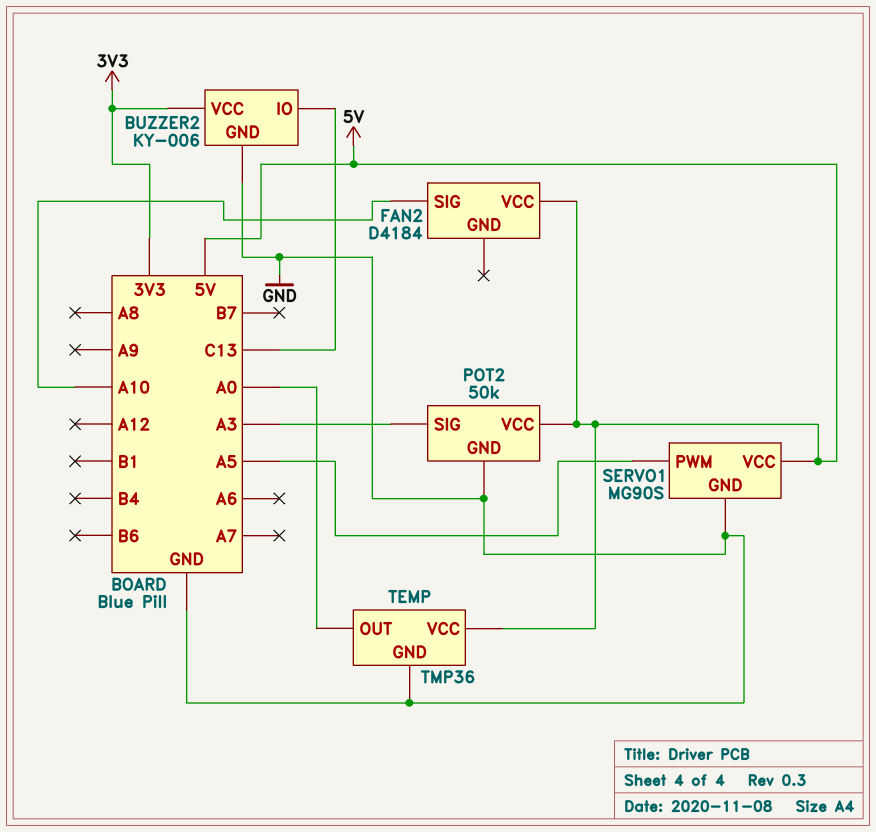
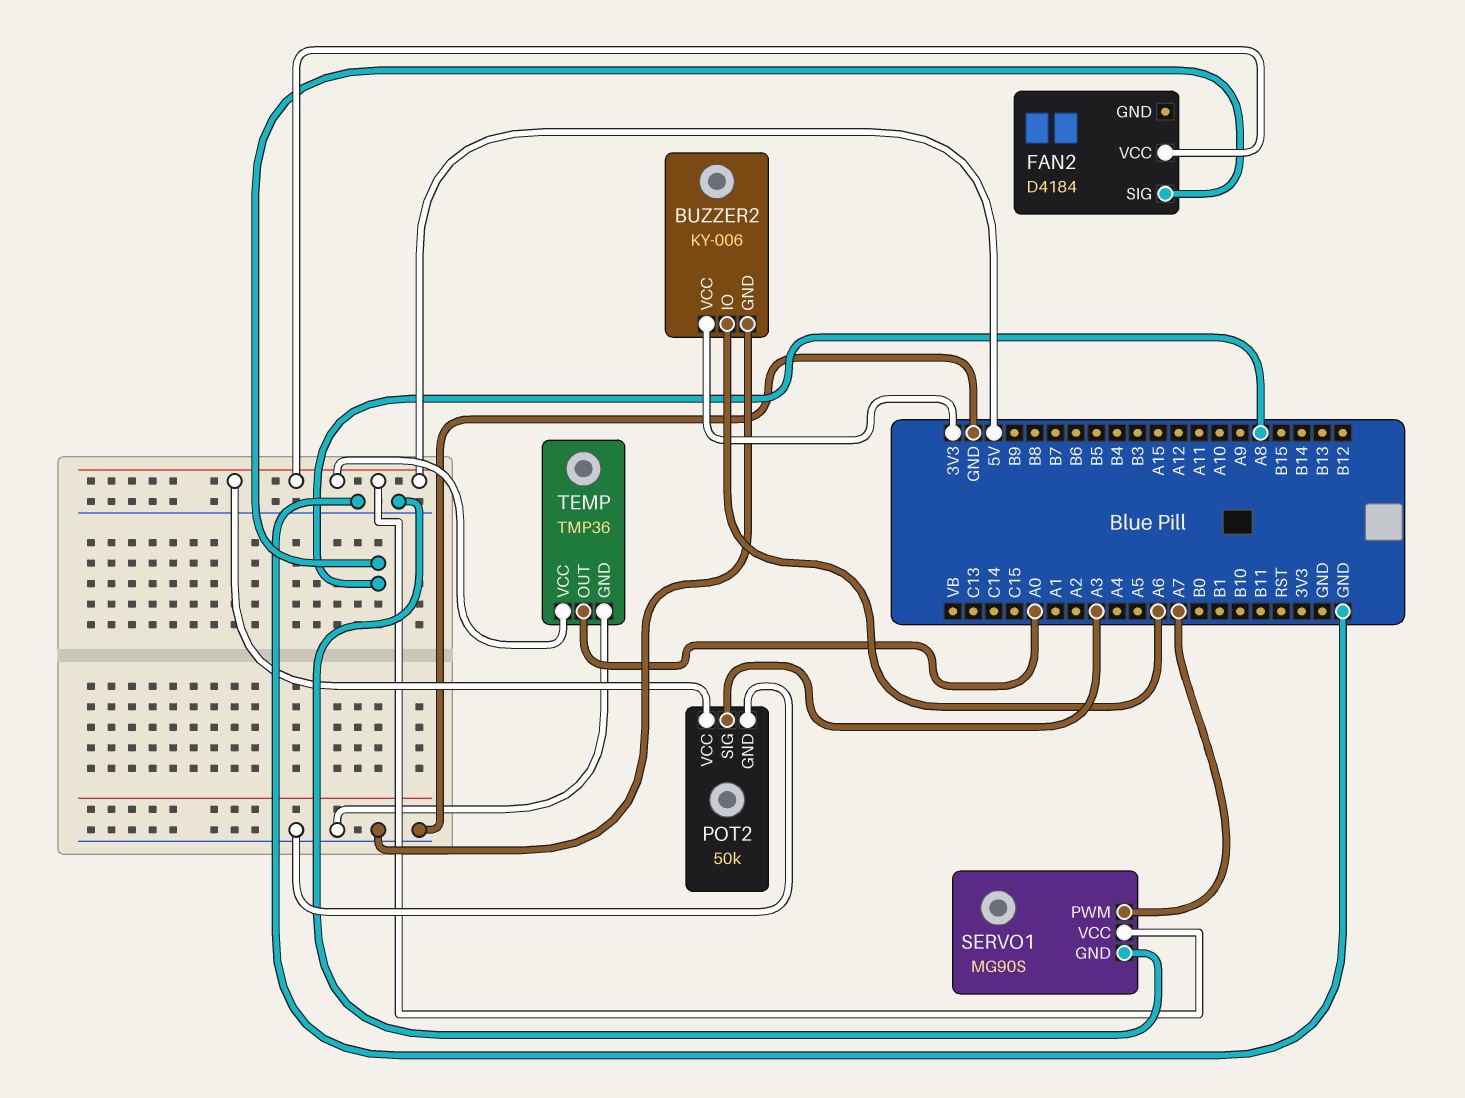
BUZZER2 pin IO: C13 -> A6
FAN2 pin SIG: A10 -> A8
SERVO1 pin PWM: A5 -> A7

